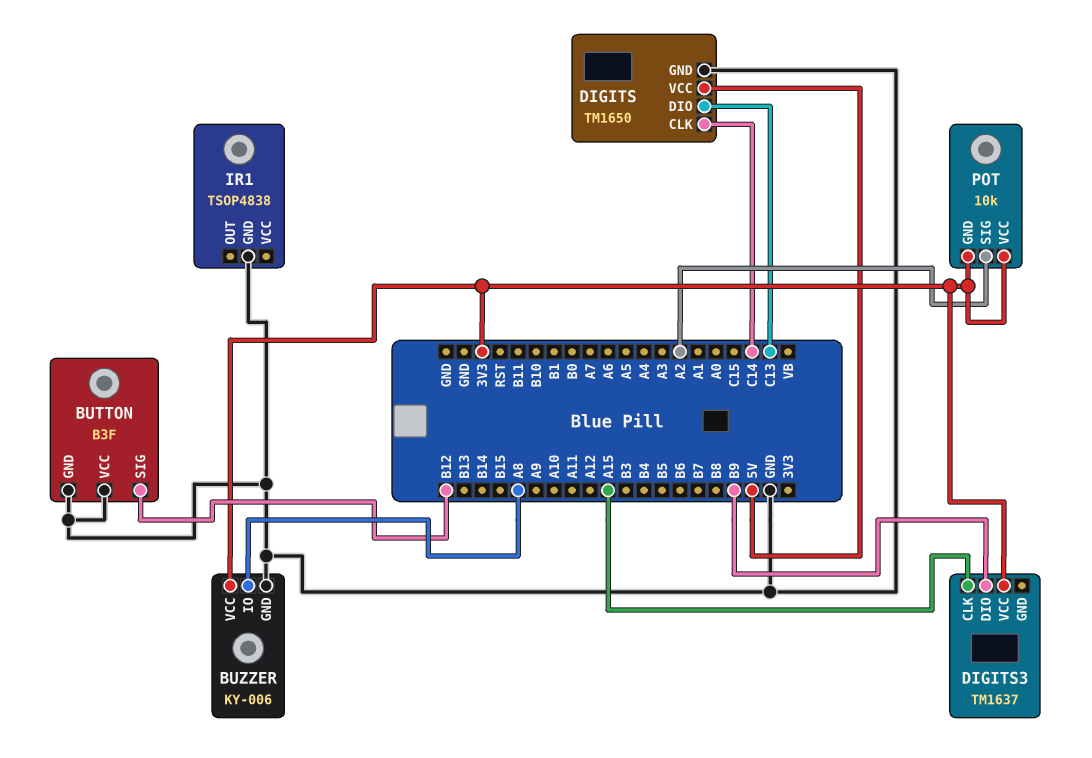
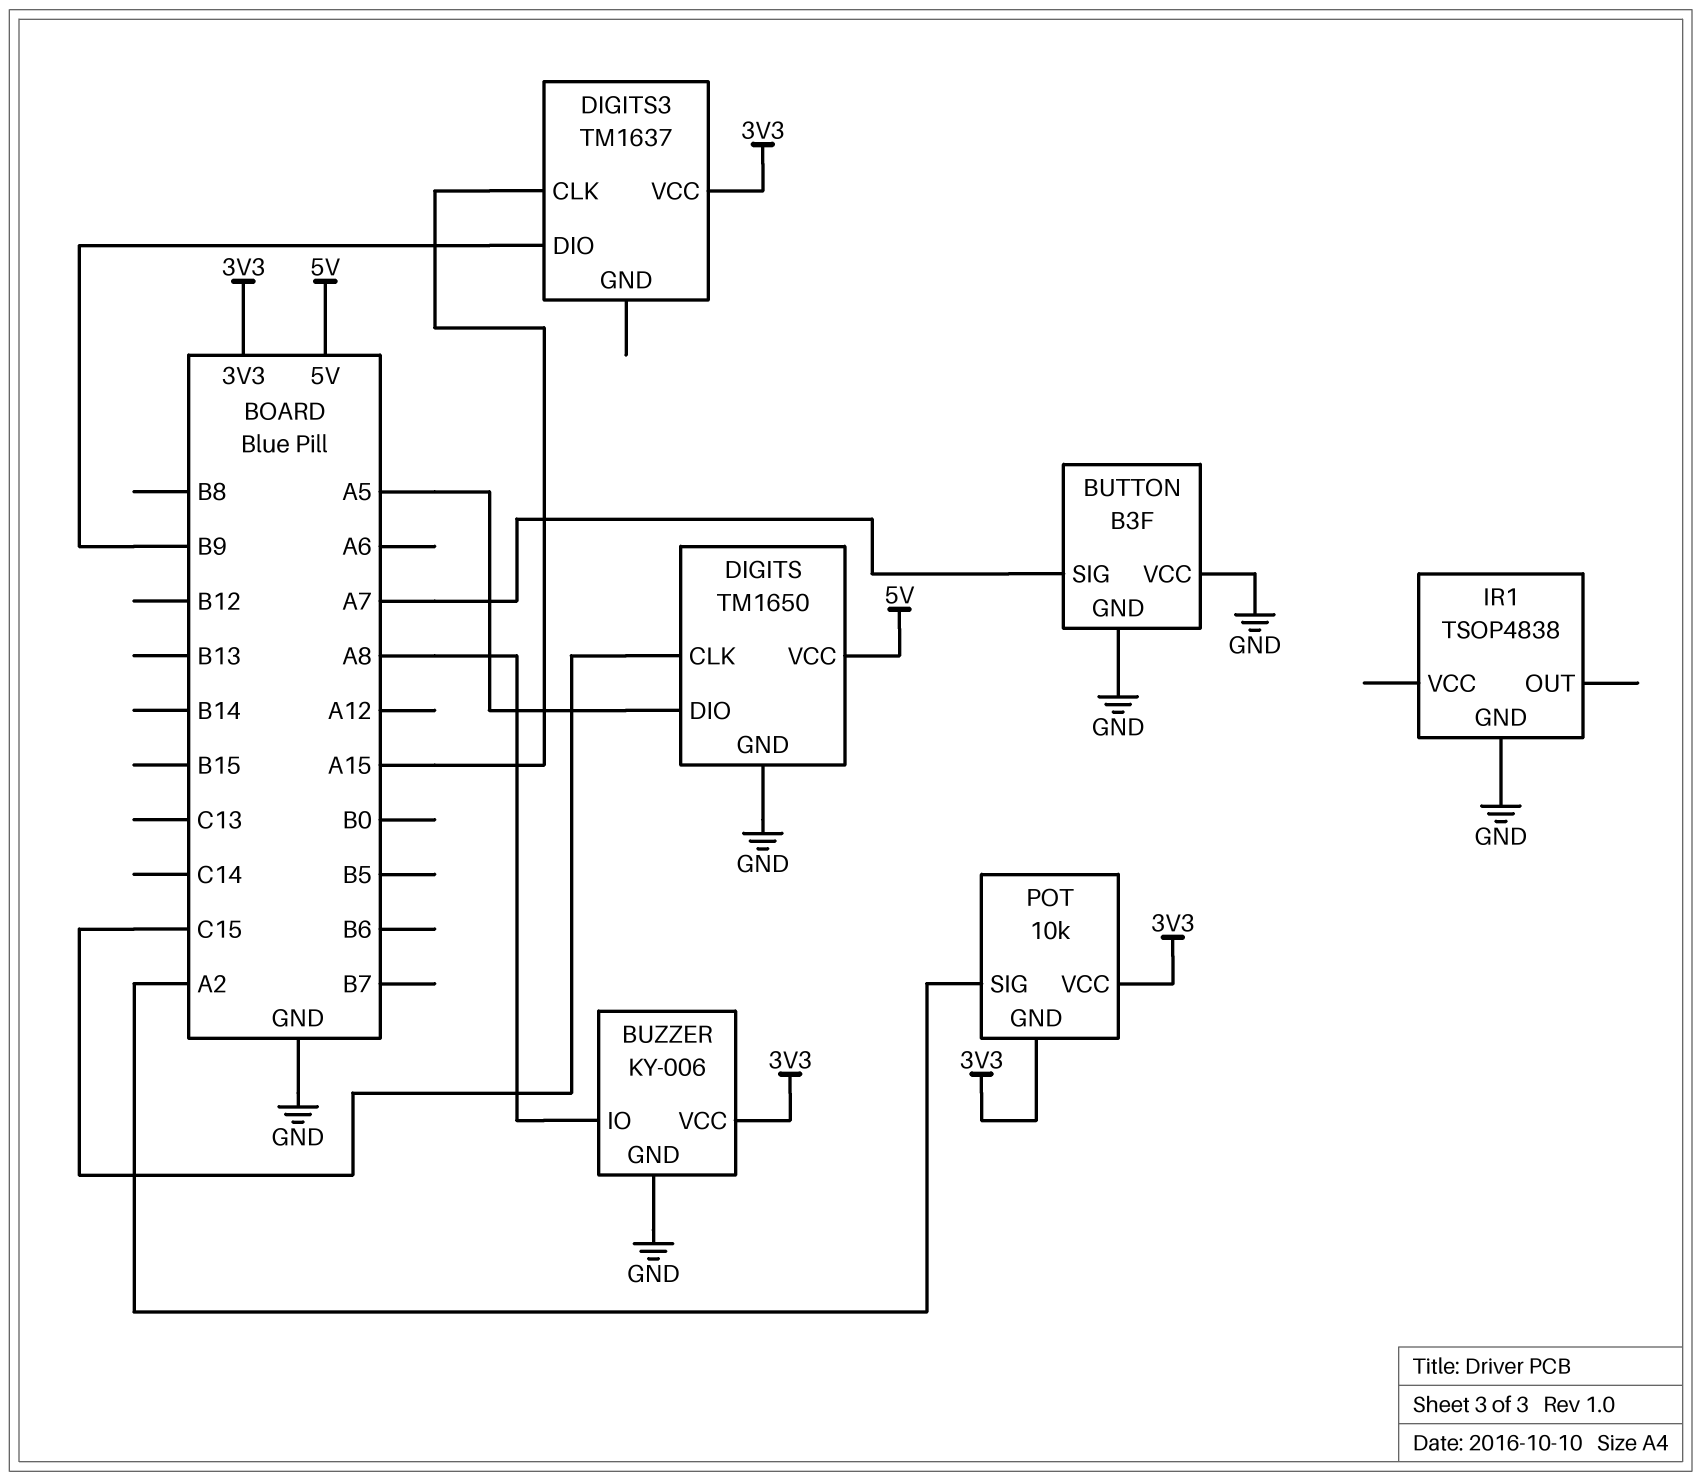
BUTTON pin SIG: B12 -> A7
DIGITS pin CLK: C14 -> C15
DIGITS pin DIO: C13 -> A5

